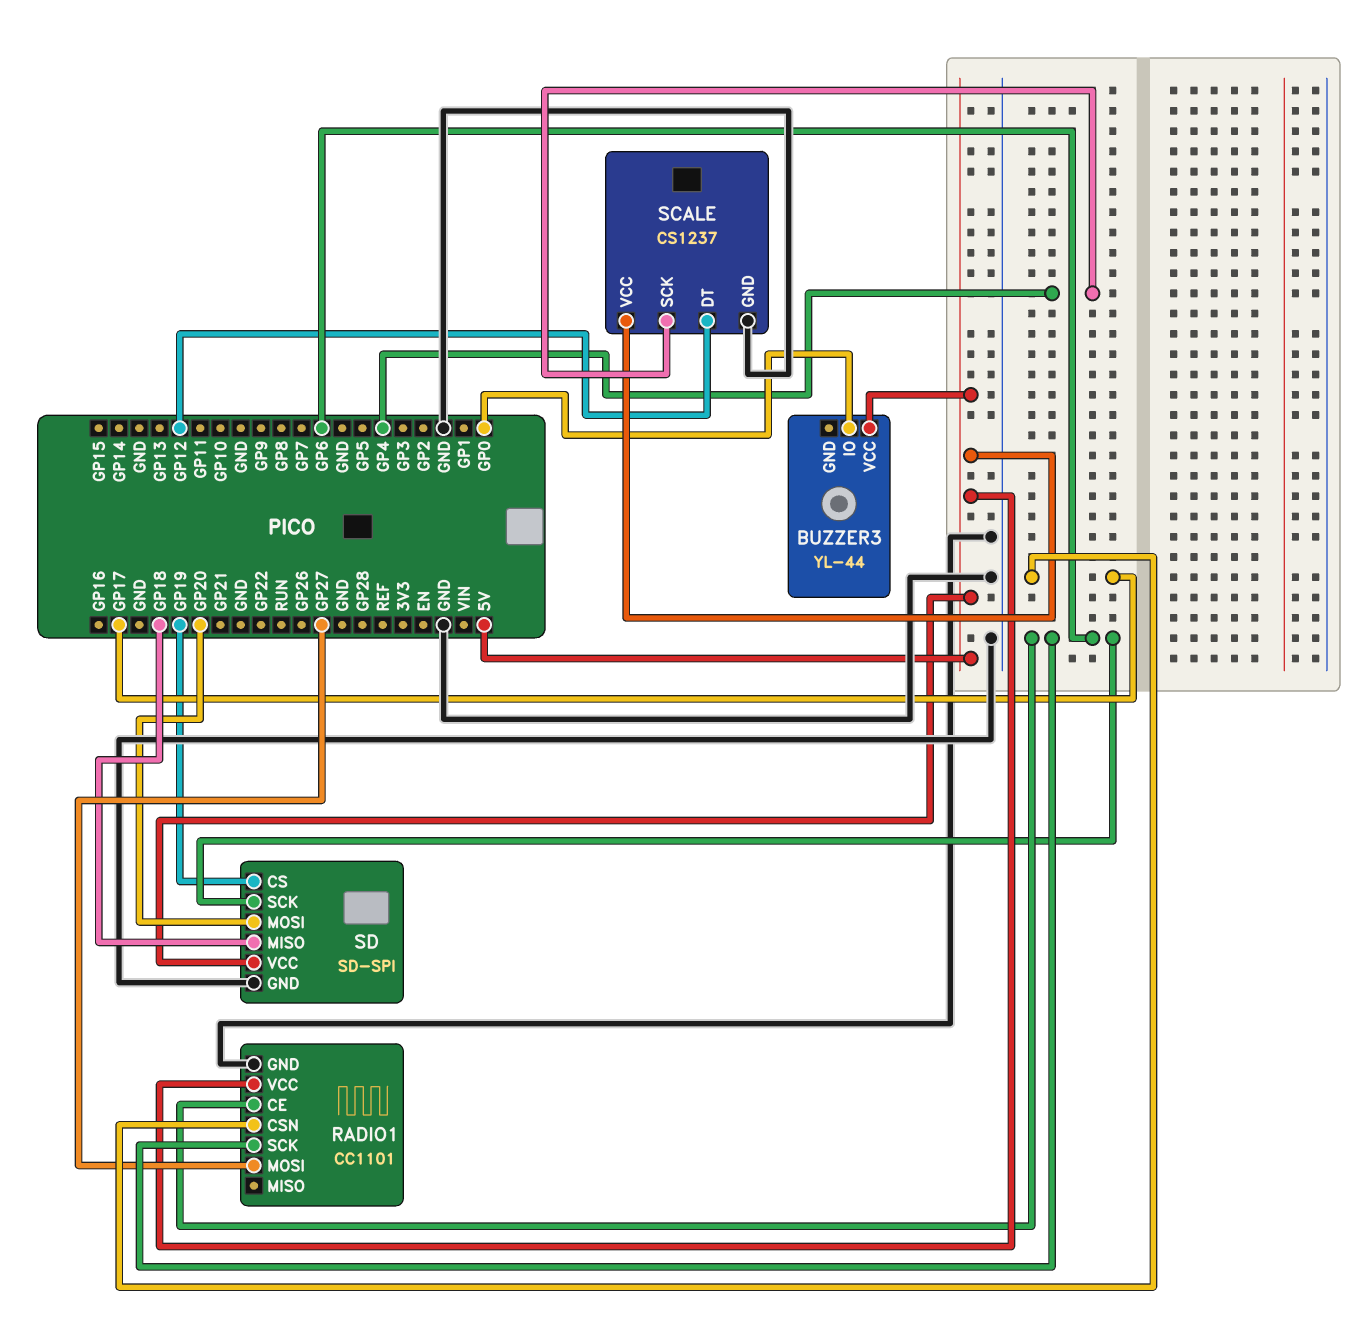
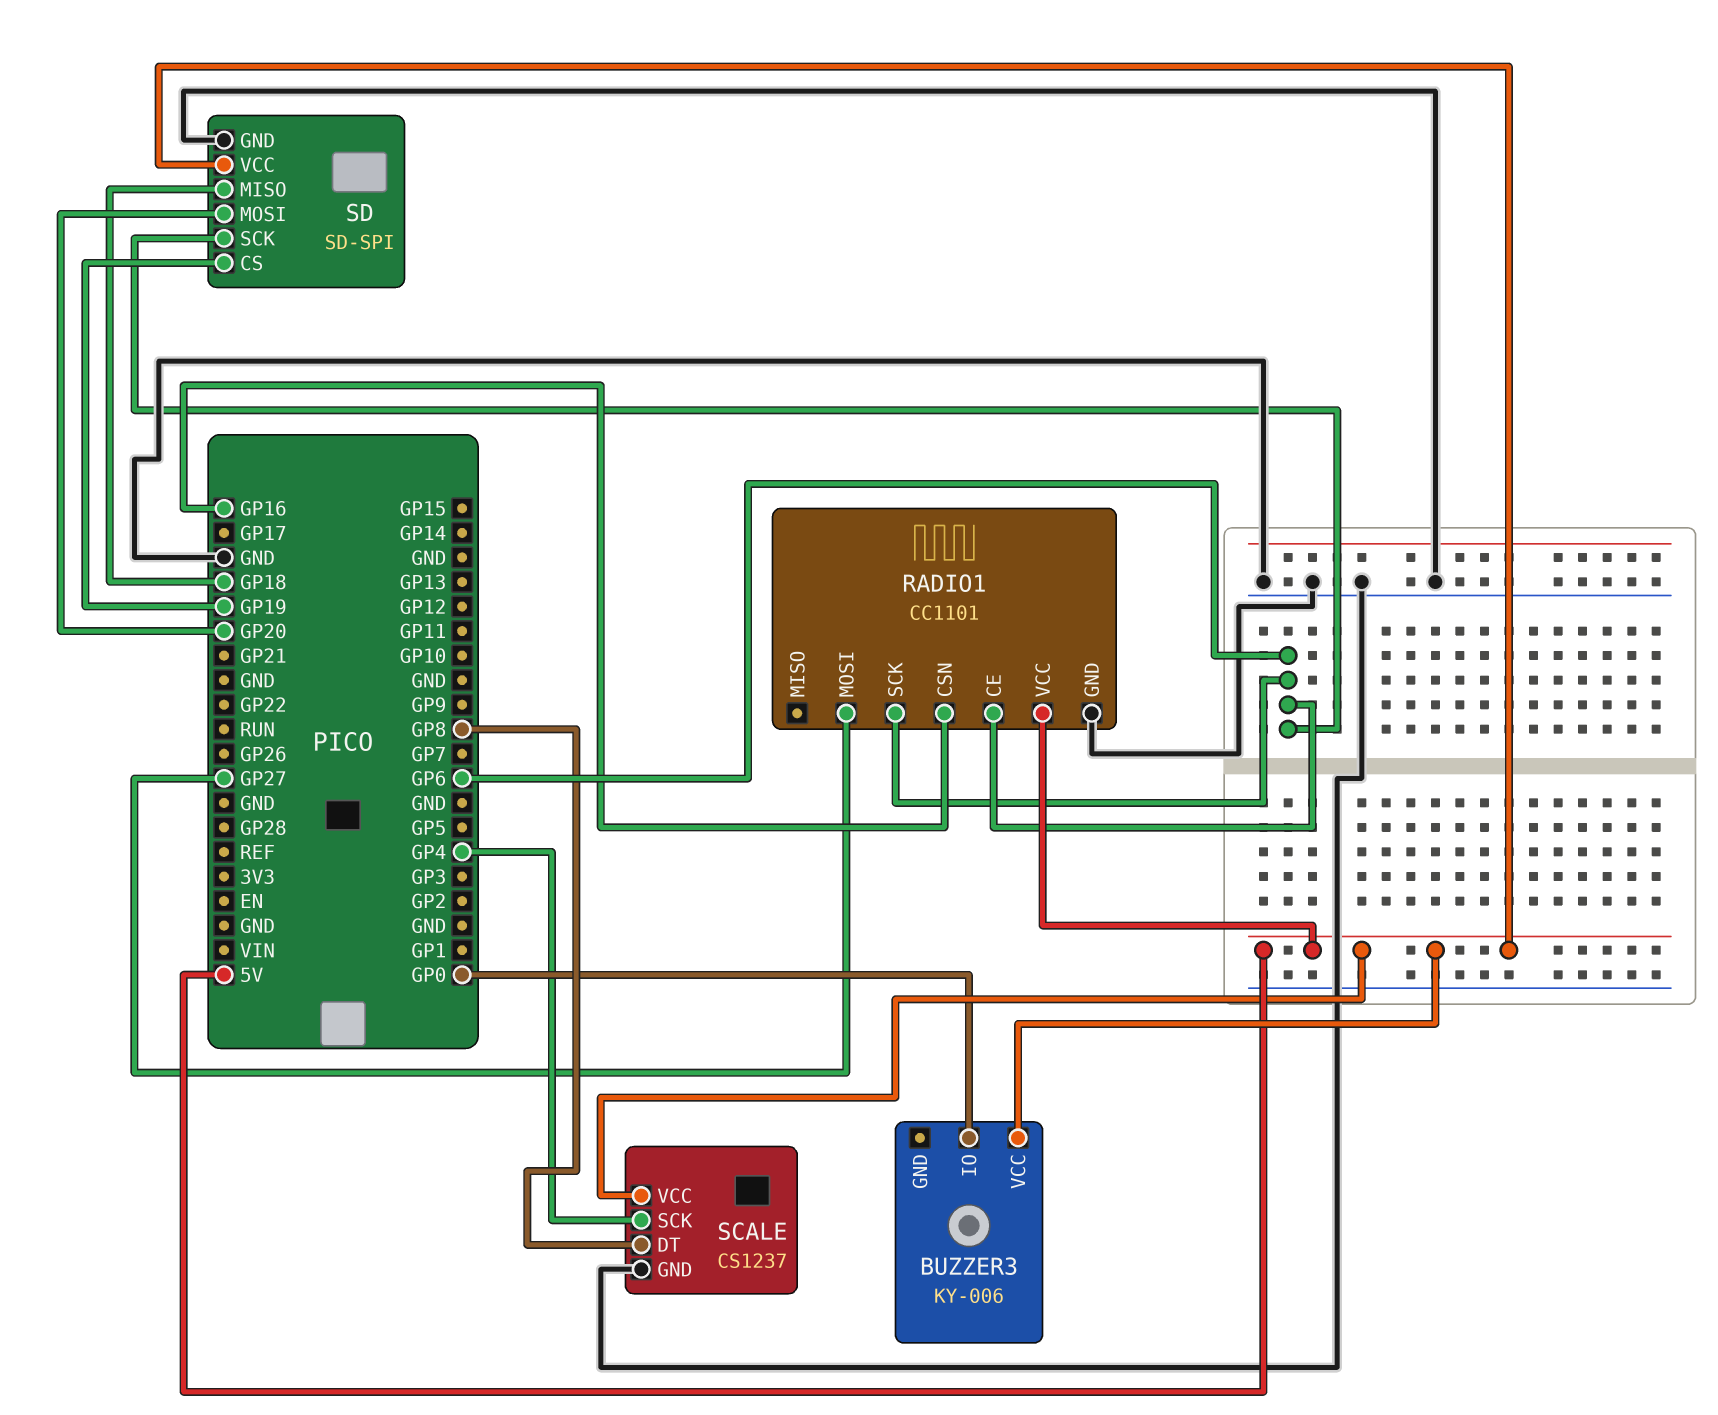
BUZZER3: YL-44 -> KY-006
RADIO1 pin CSN: GP17 -> GP16
SCALE pin DT: GP12 -> GP8

